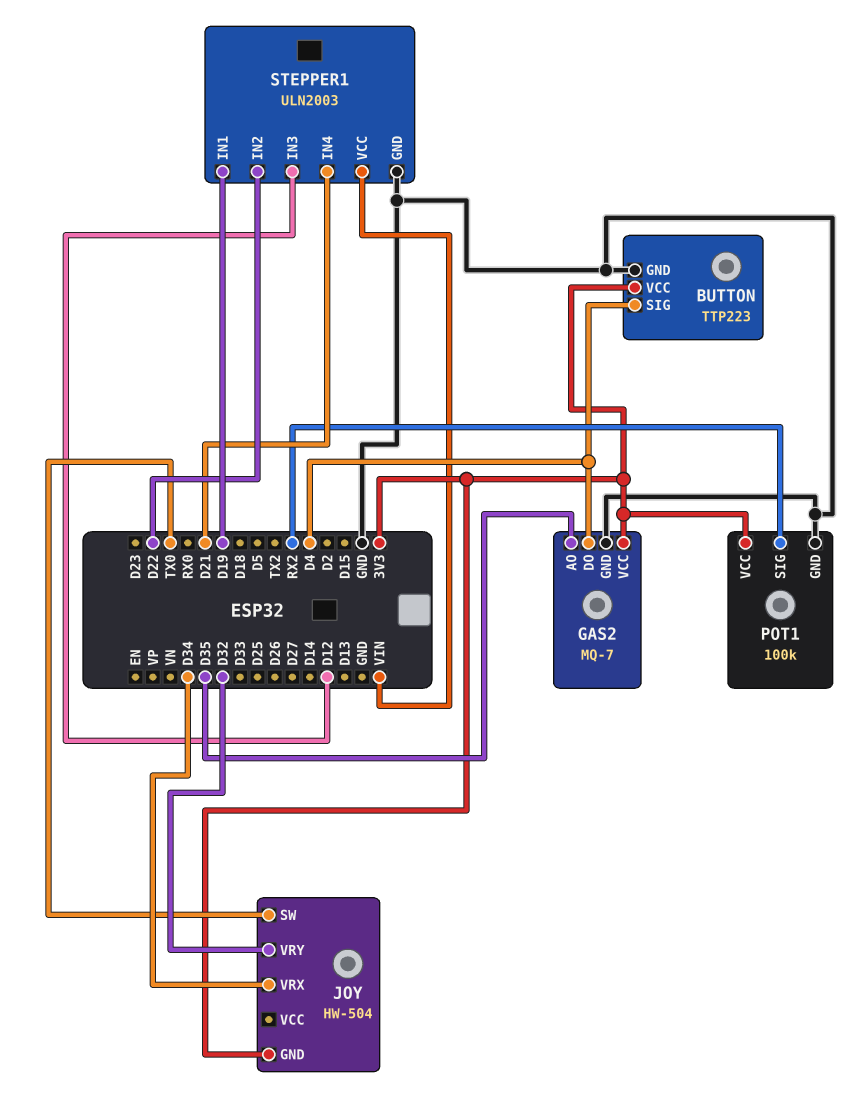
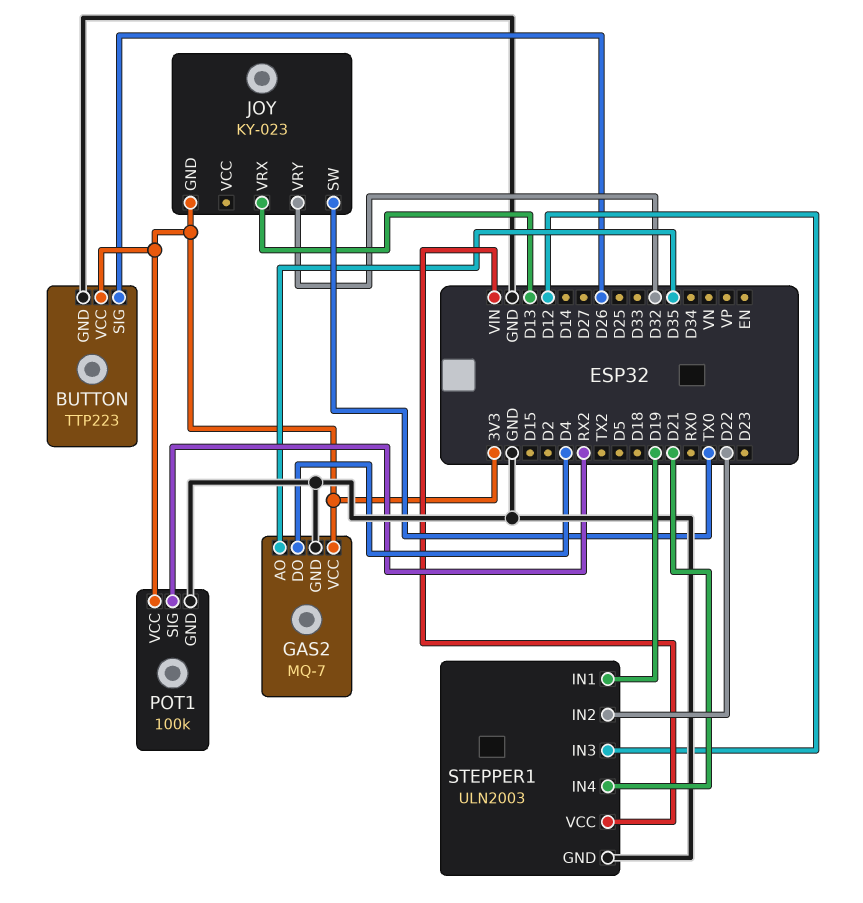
BUTTON pin SIG: D4 -> D26
JOY: HW-504 -> KY-023
JOY pin VRX: D34 -> D13

